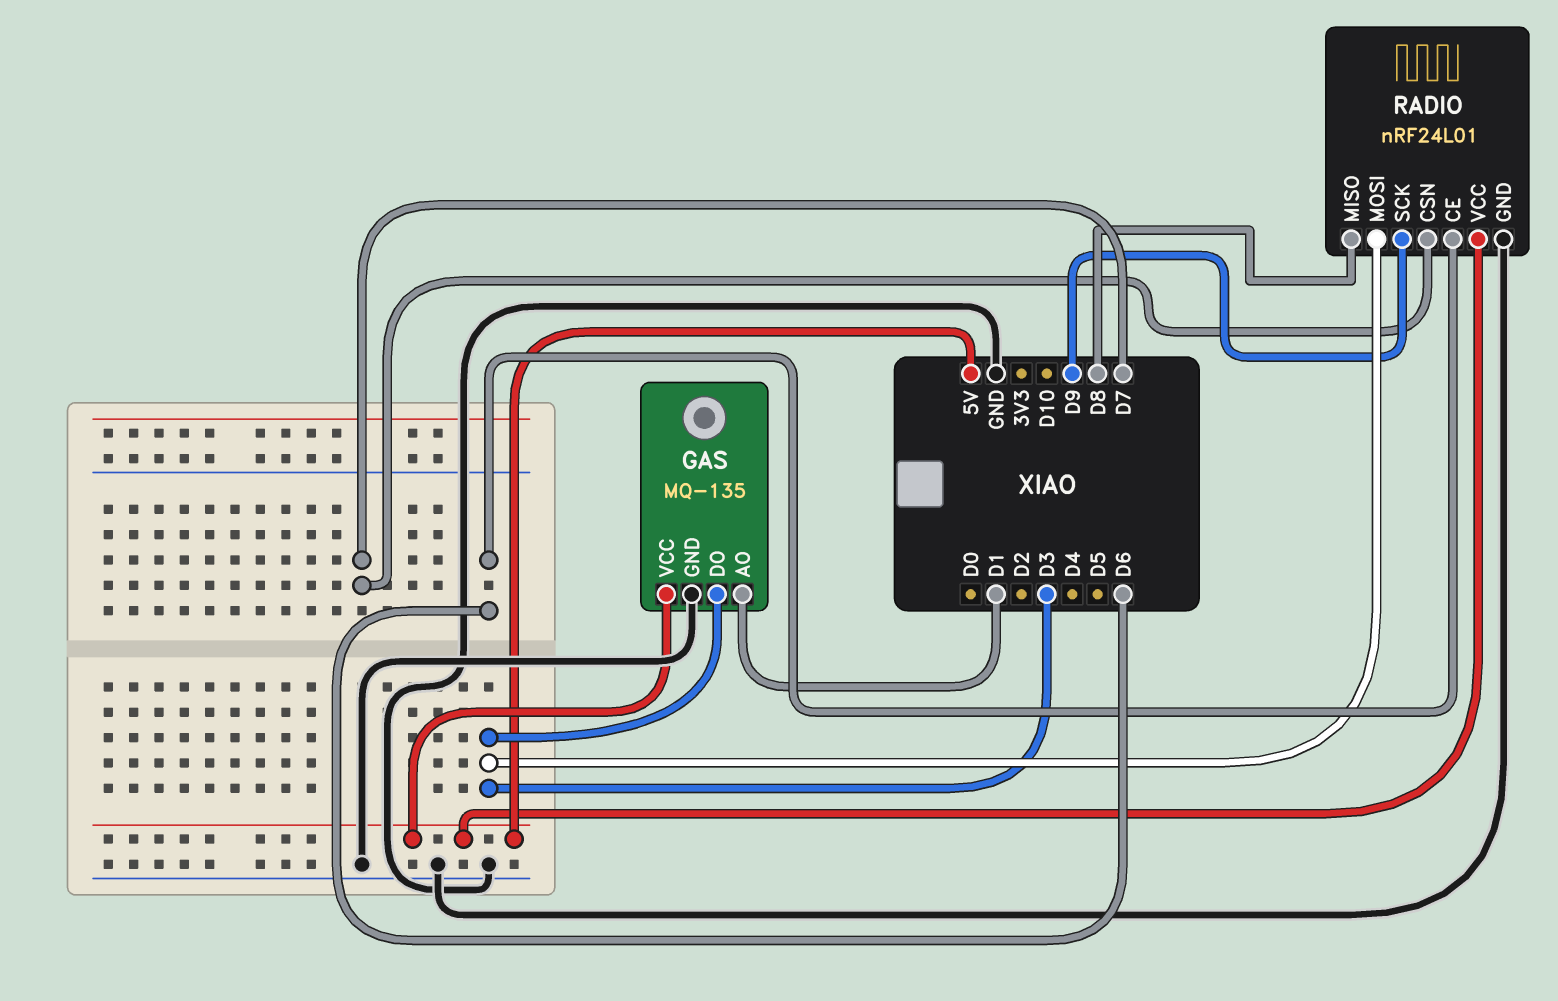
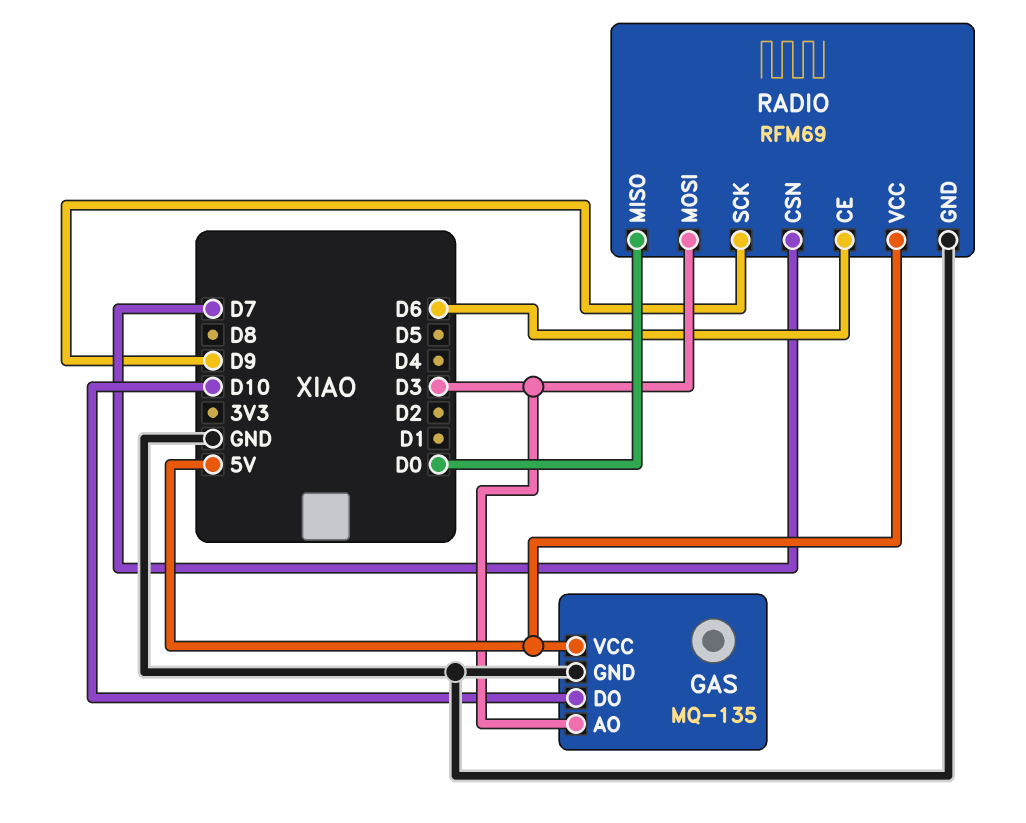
GAS pin AO: D1 -> D3
GAS pin DO: D3 -> D10
RADIO: nRF24L01 -> RFM69
RADIO pin MISO: D8 -> D0

